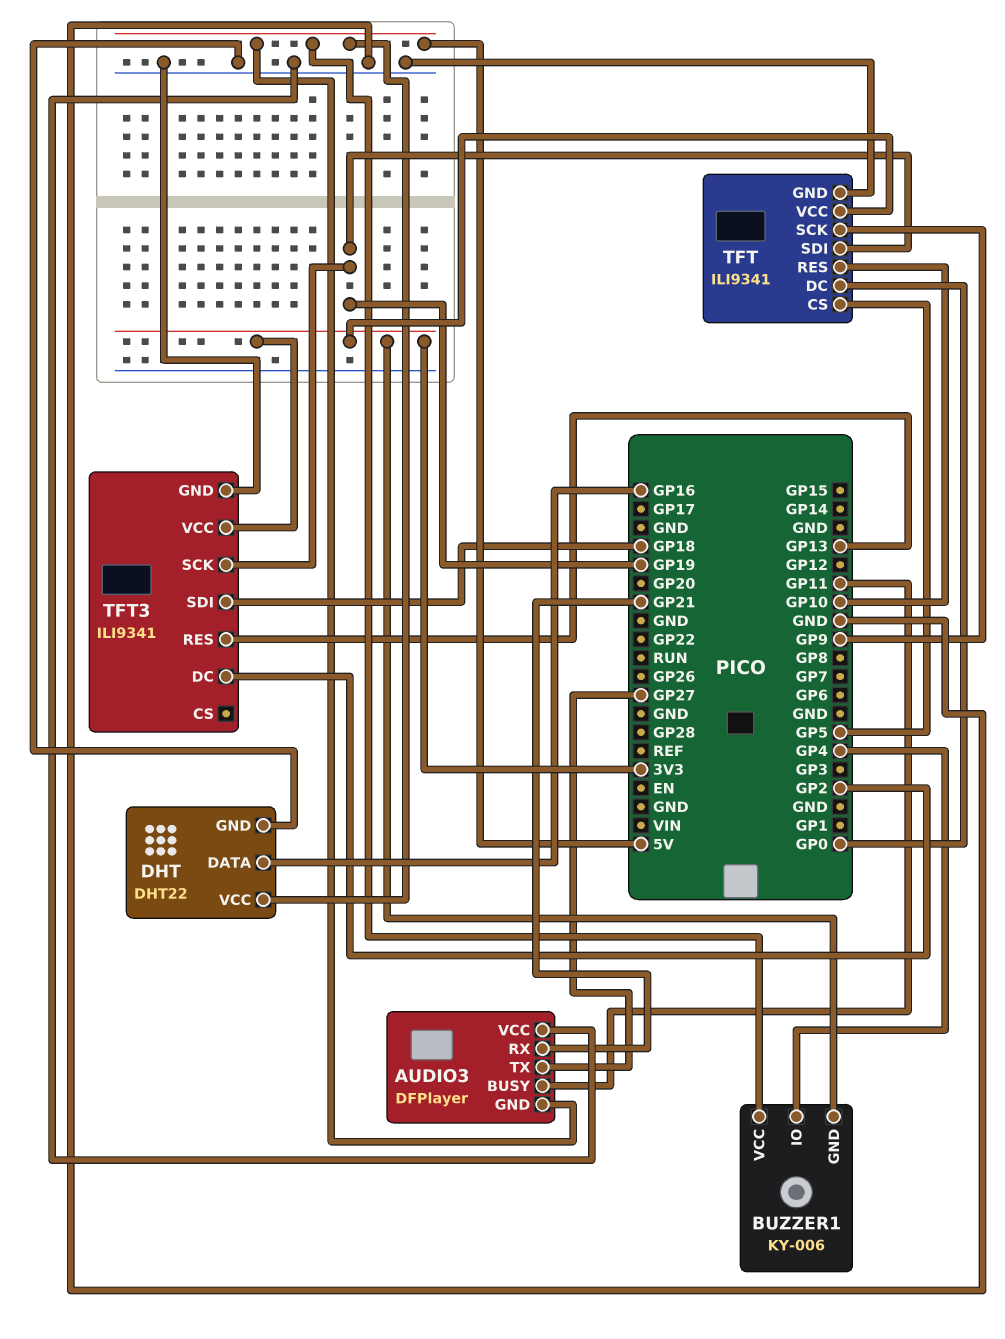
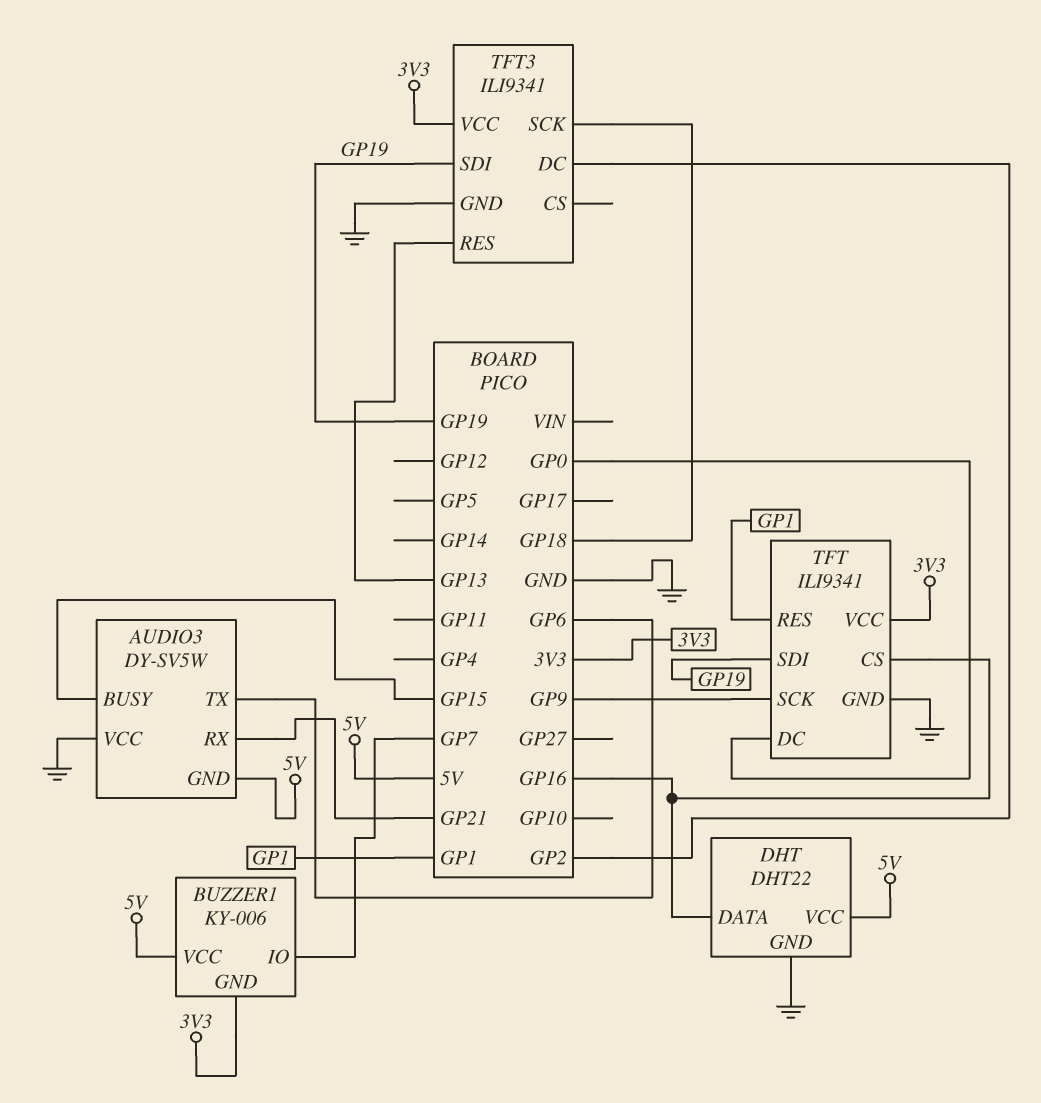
AUDIO3: DFPlayer -> DY-SV5W
AUDIO3 pin BUSY: GP11 -> GP15
AUDIO3 pin TX: GP27 -> GP6
BUZZER1 pin IO: GP4 -> GP7
TFT pin CS: GP5 -> GP16
TFT pin RES: GP10 -> GP1
TFT3 pin SCK: GP19 -> GP18
TFT3 pin SDI: GP18 -> GP19

